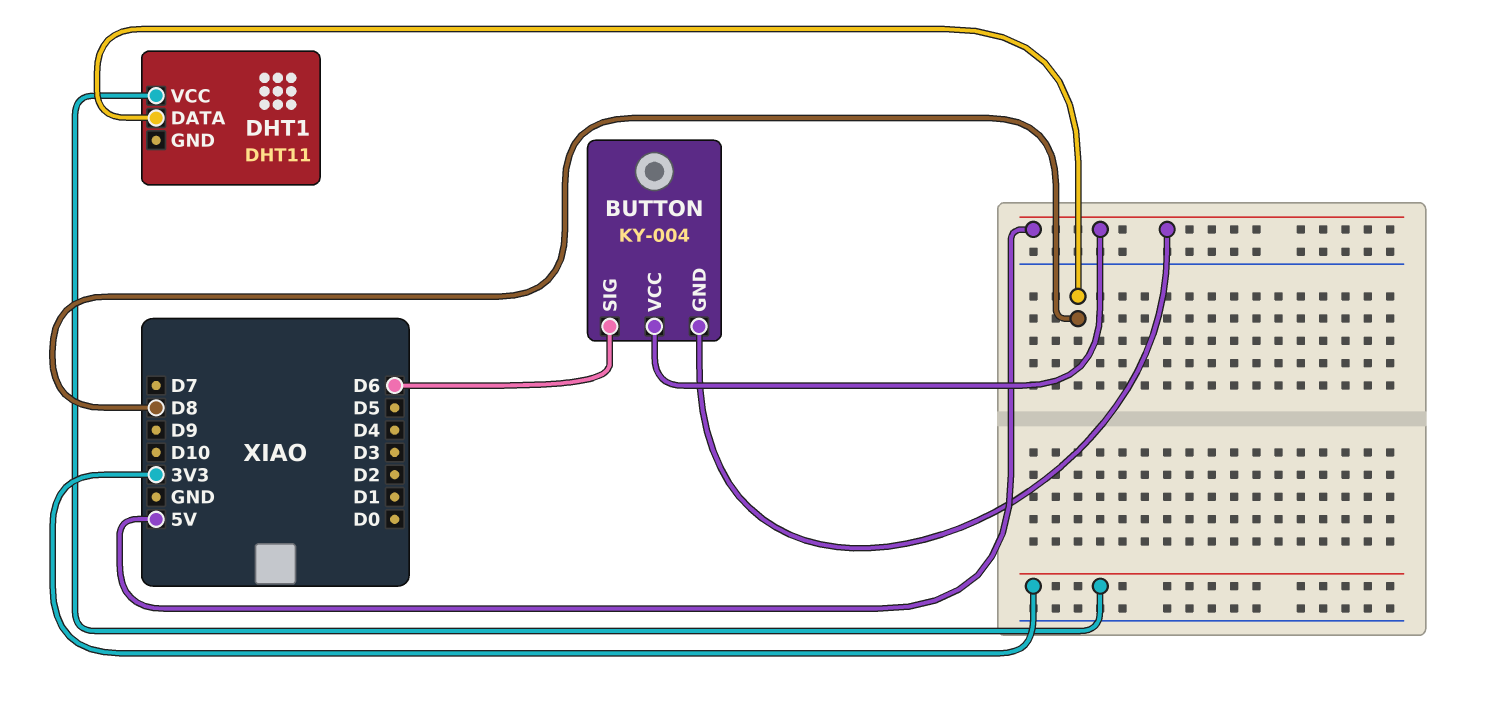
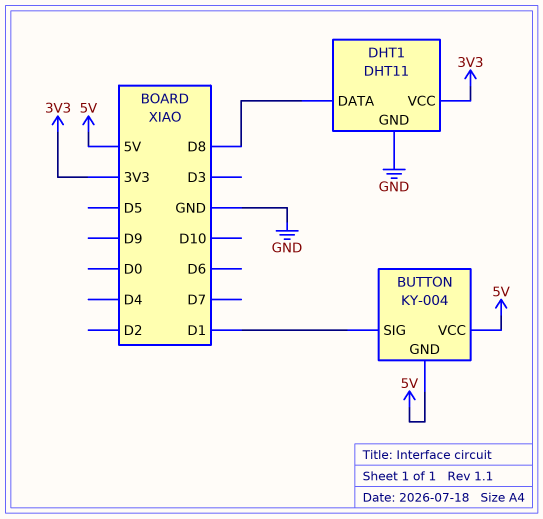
BUTTON pin SIG: D6 -> D1
DHT1 pin GND: none -> GND

